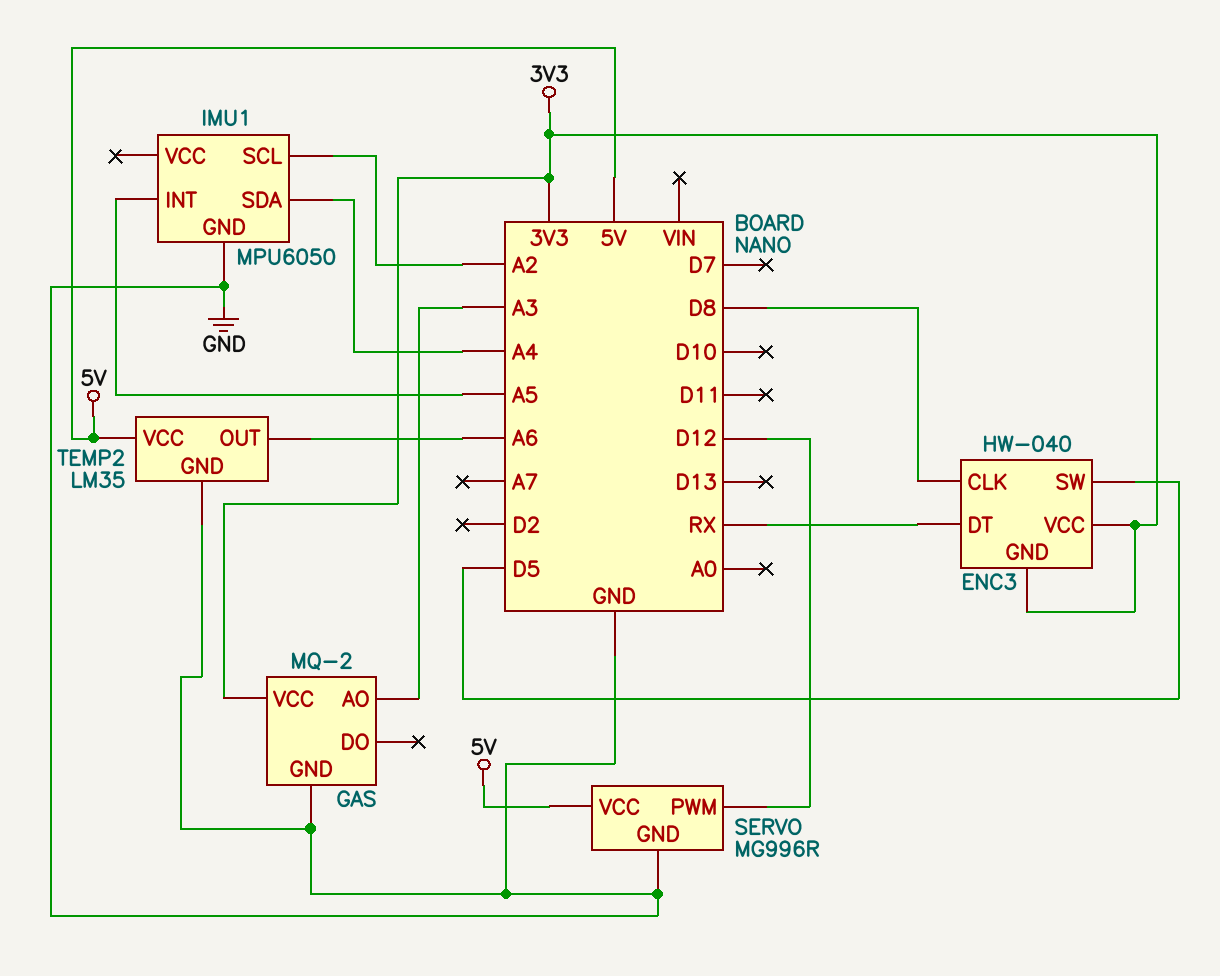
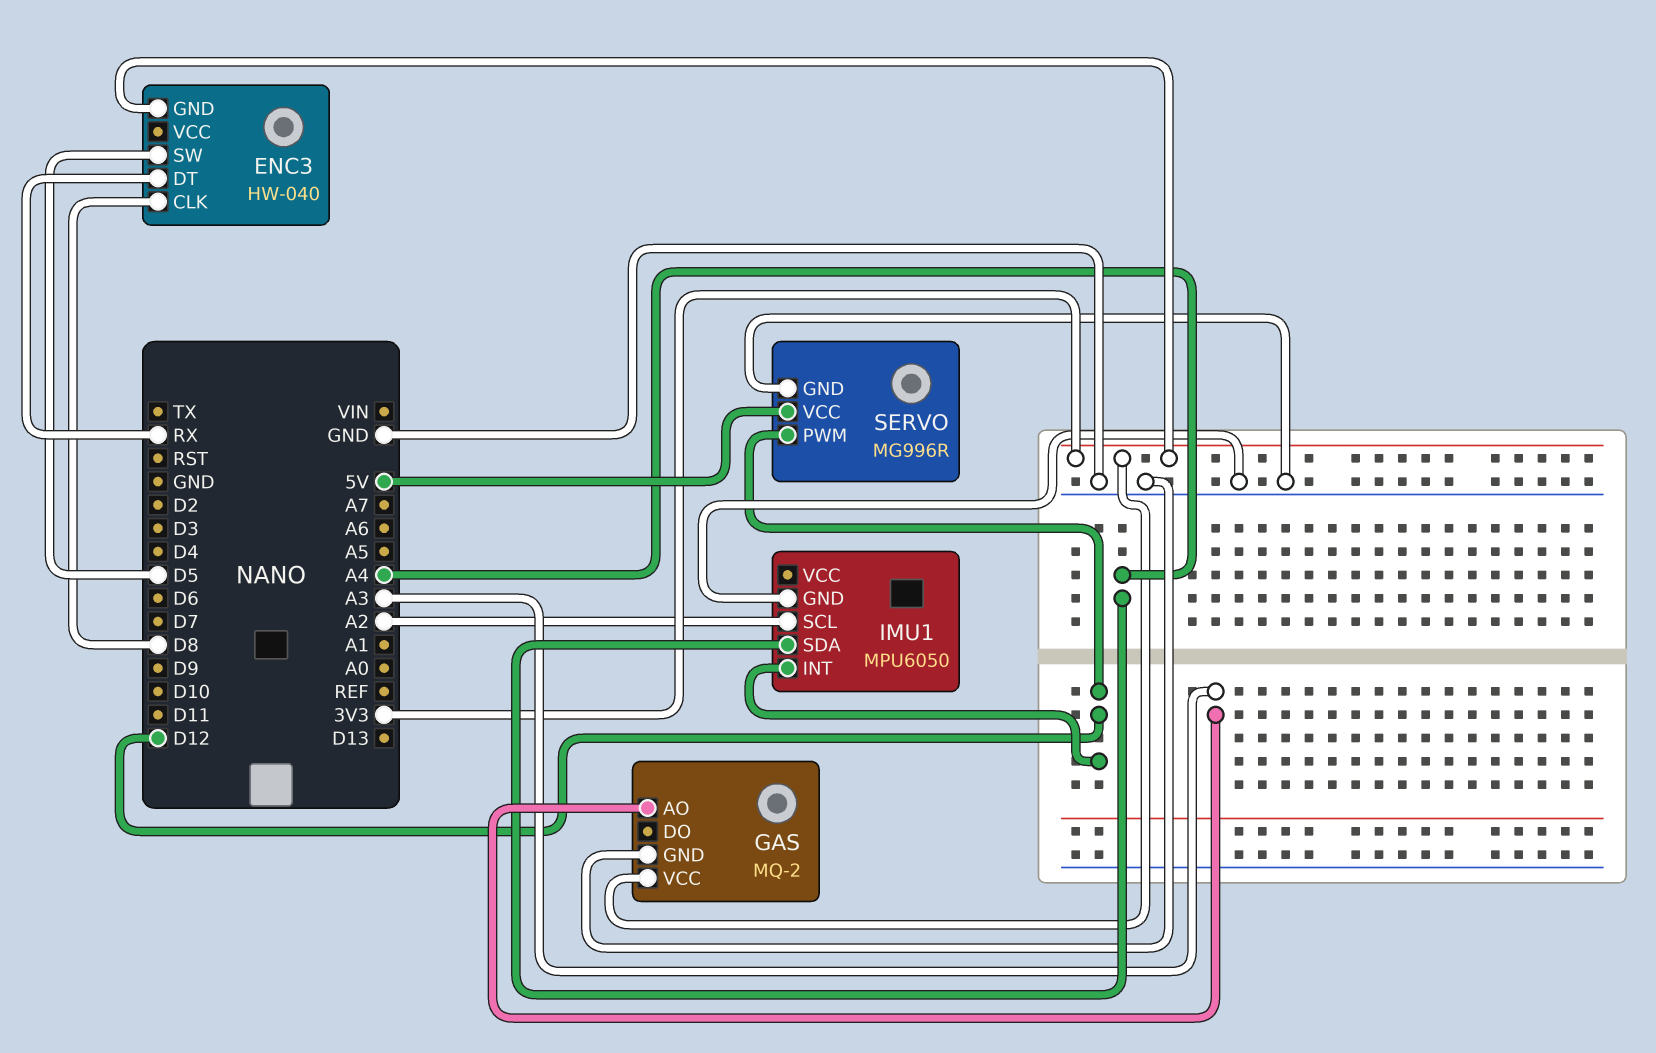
ENC3 pin VCC: 3V3 -> none
IMU1 pin INT: A5 -> D12
TEMP2: LM35 -> none
TEMP2 pin GND: GND -> none
TEMP2 pin OUT: A6 -> none
TEMP2 pin VCC: 5V -> none

